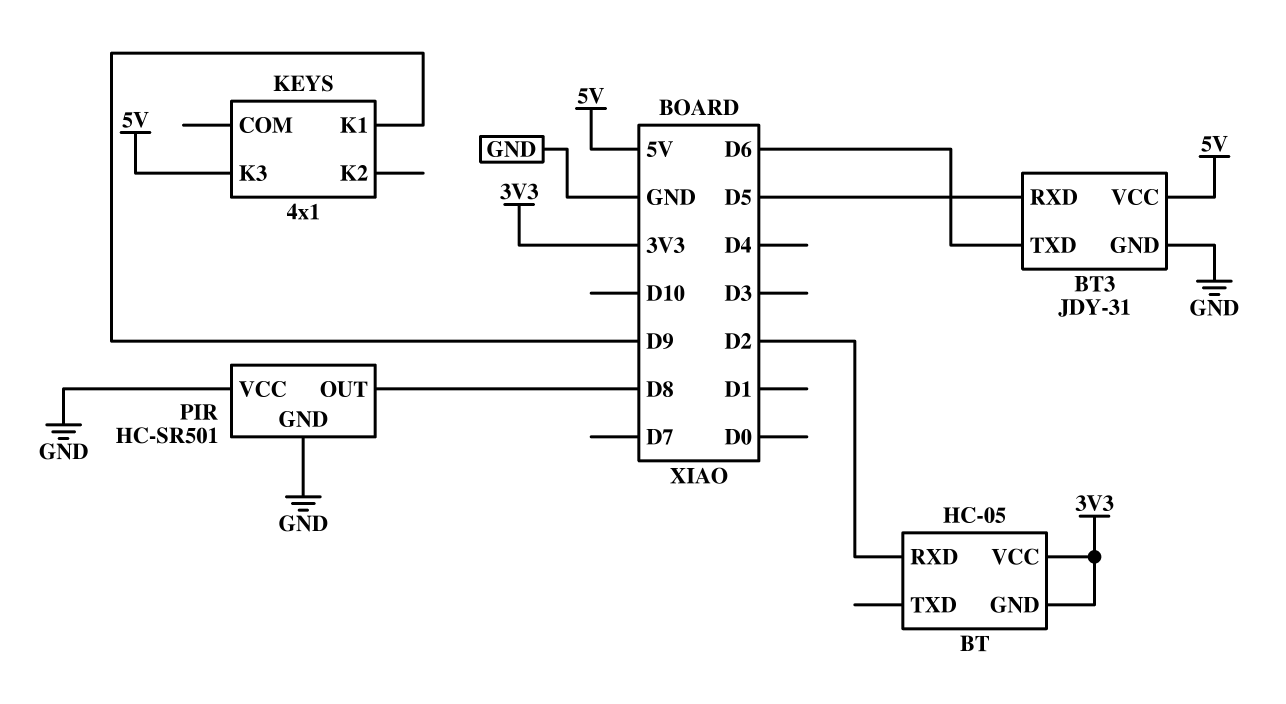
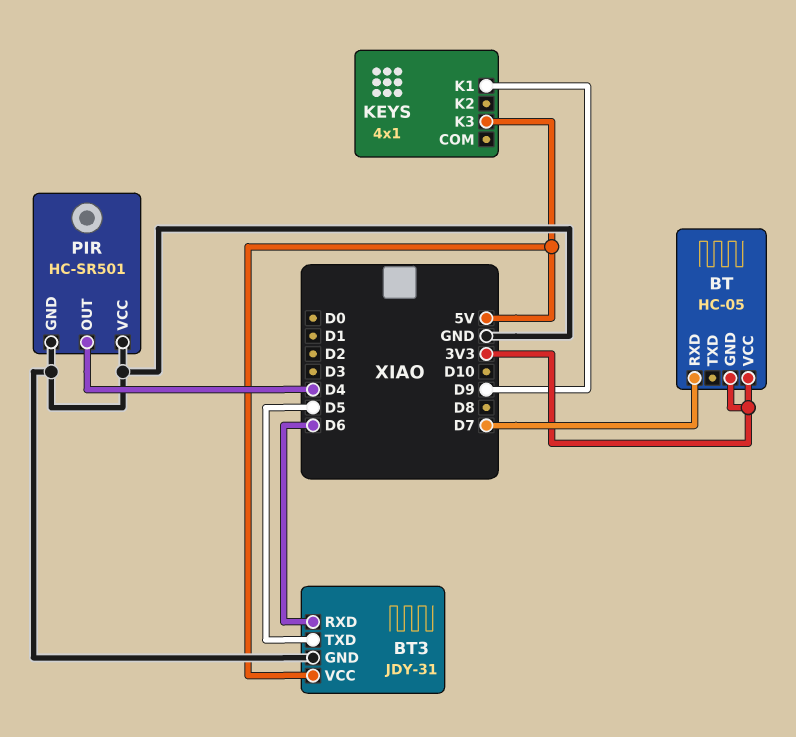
BT pin RXD: D2 -> D7
BT3 pin RXD: D5 -> D6
BT3 pin TXD: D6 -> D5
PIR pin OUT: D8 -> D4

